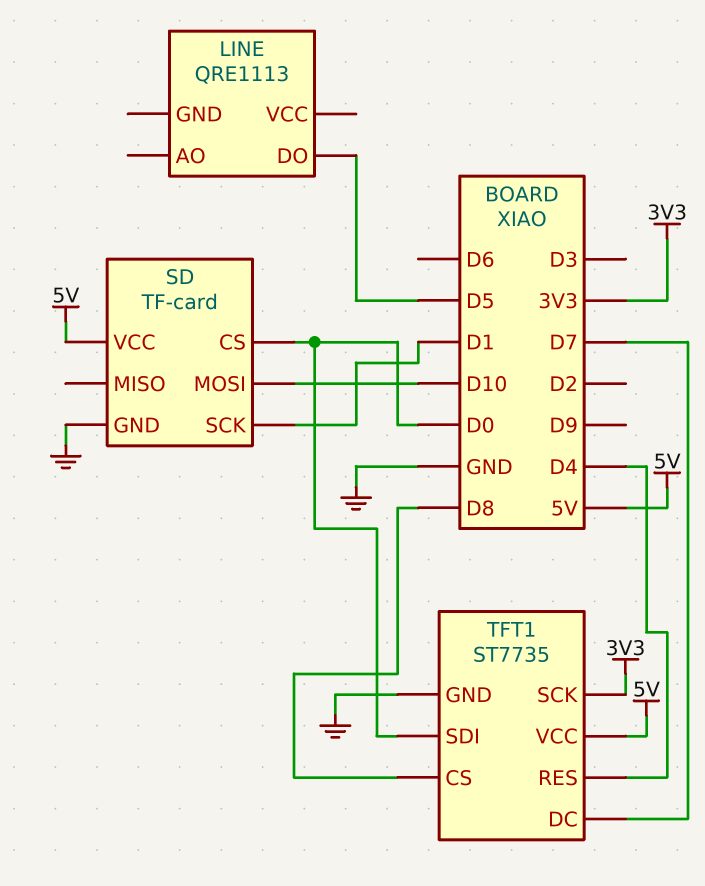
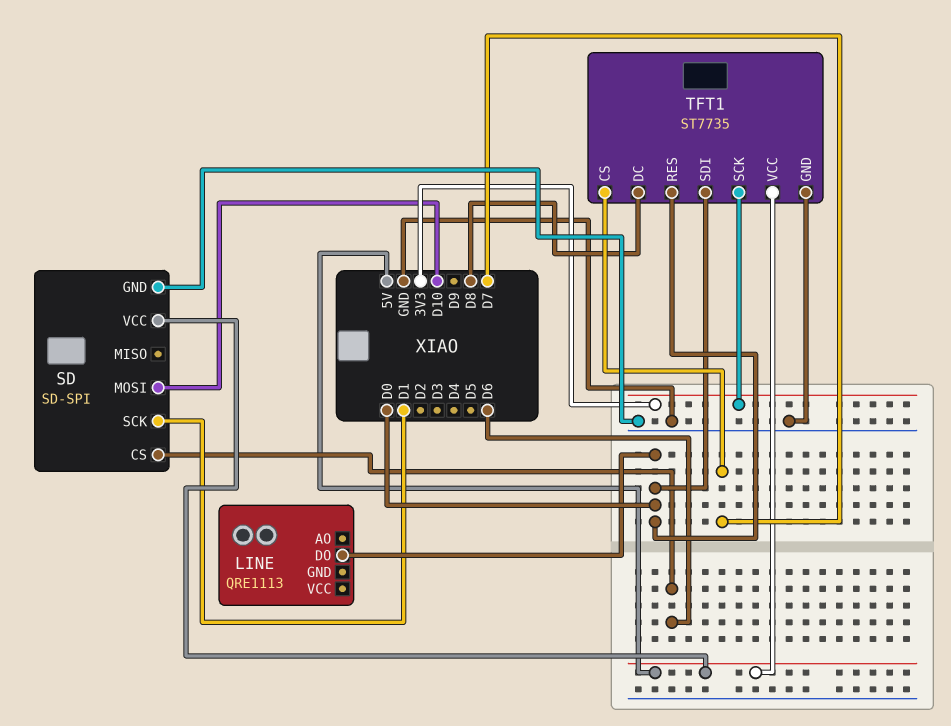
LINE pin DO: D5 -> D0
SD: TF-card -> SD-SPI
SD pin CS: D0 -> D6
TFT1 pin CS: D8 -> D7
TFT1 pin DC: D7 -> D8
TFT1 pin RES: D4 -> D0

